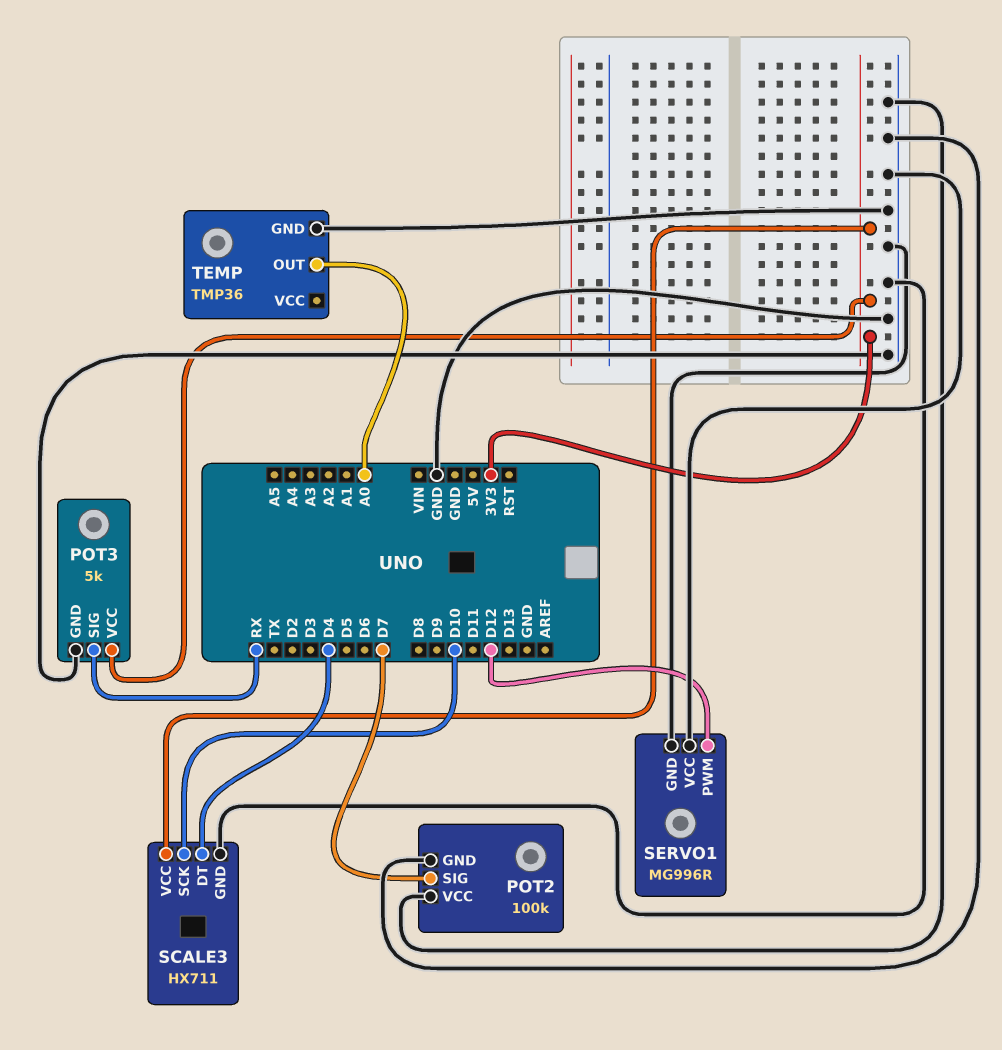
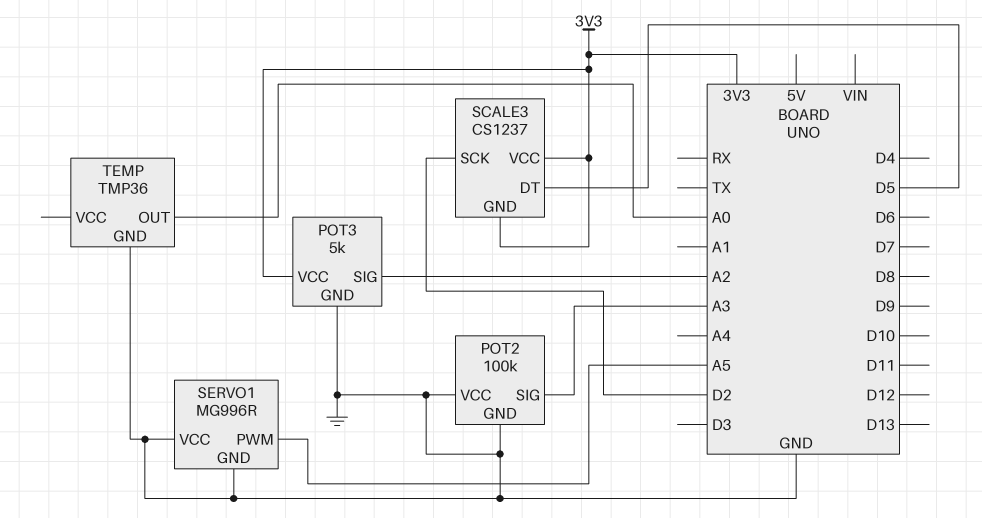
POT2 pin SIG: D7 -> A3
POT3 pin SIG: RX -> A2
SCALE3: HX711 -> CS1237
SCALE3 pin DT: D4 -> D5
SCALE3 pin GND: GND -> 3V3
SCALE3 pin SCK: D10 -> D2
SERVO1 pin PWM: D12 -> A5

